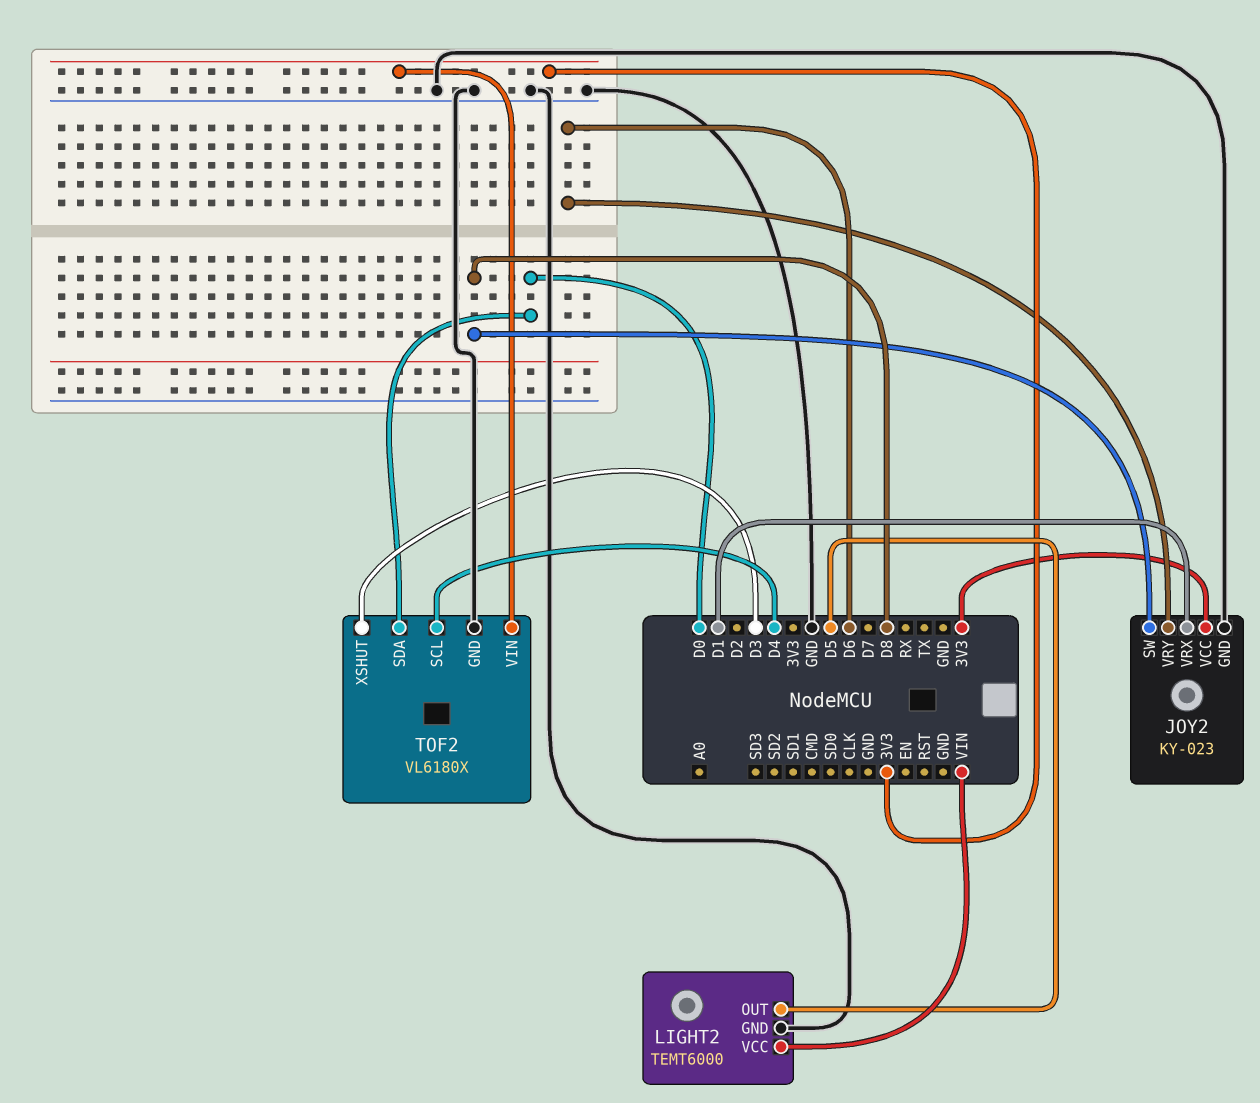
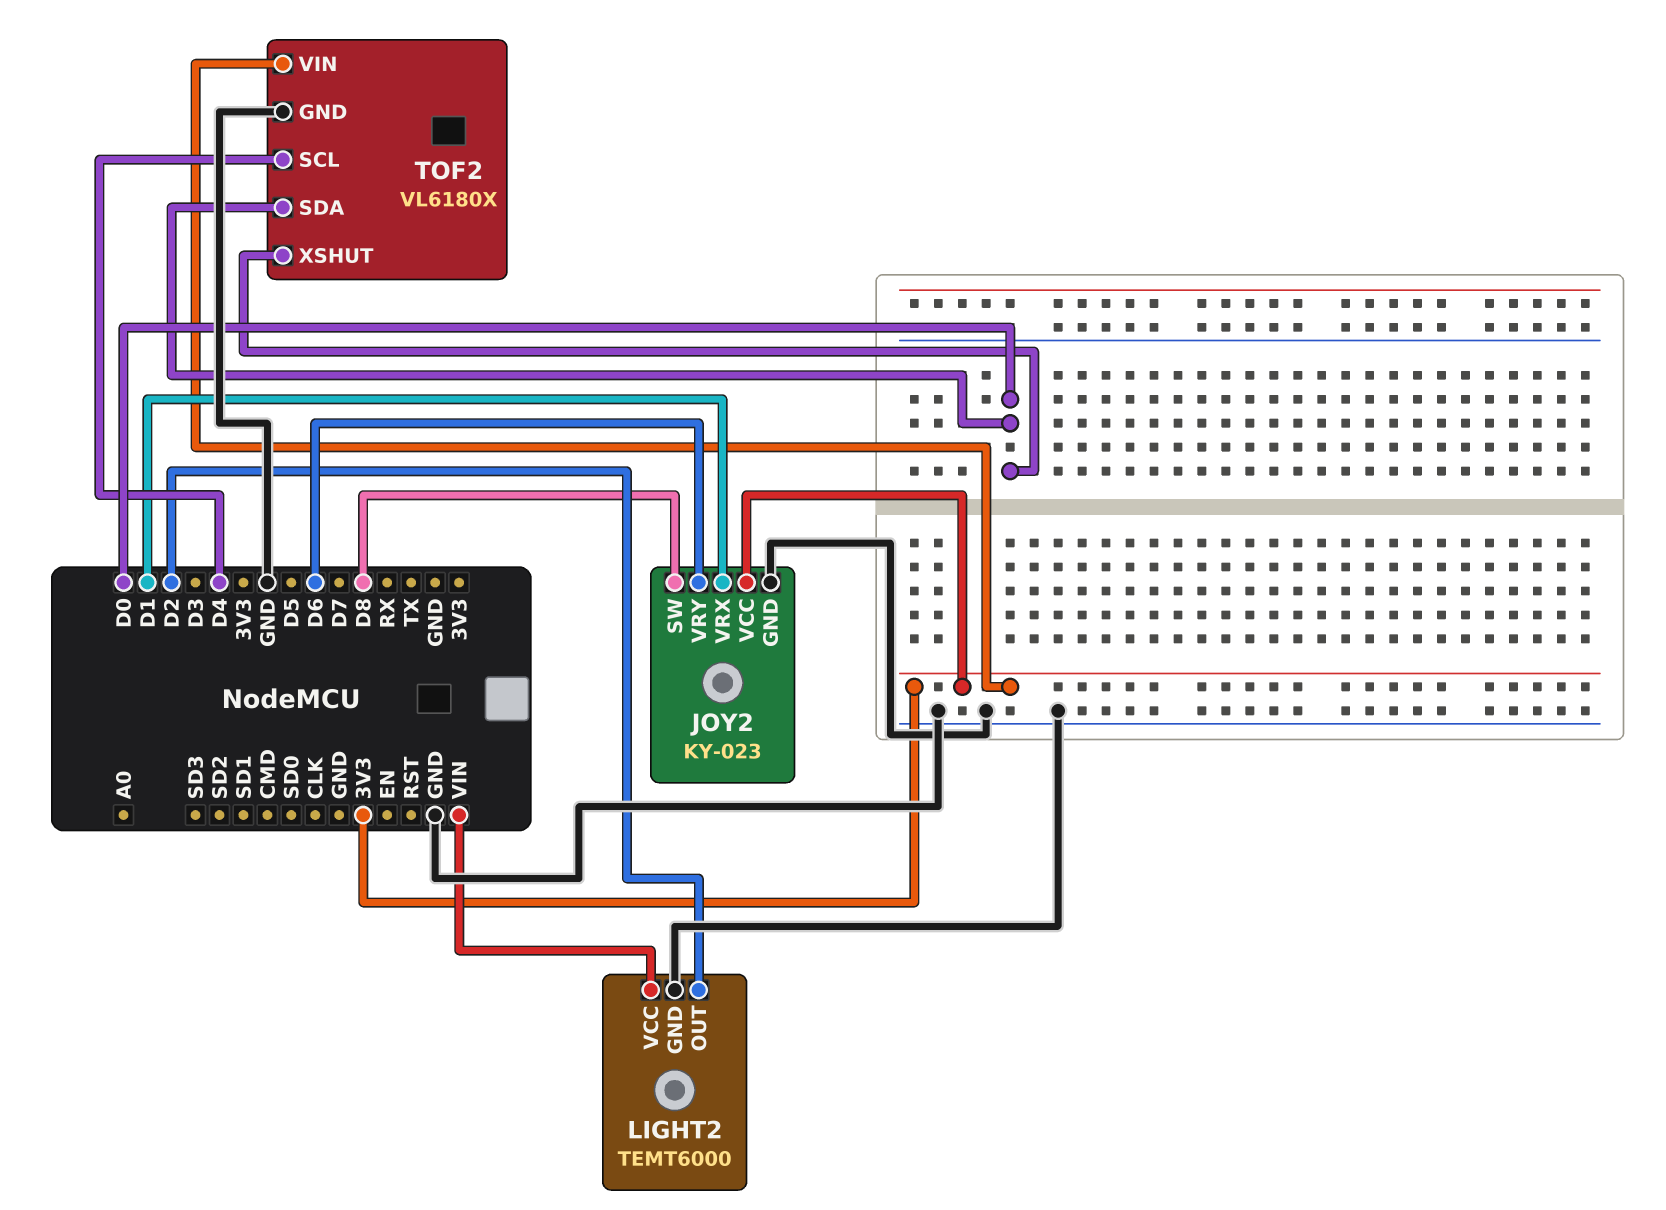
LIGHT2 pin OUT: D5 -> D2
TOF2 pin XSHUT: D3 -> D0

